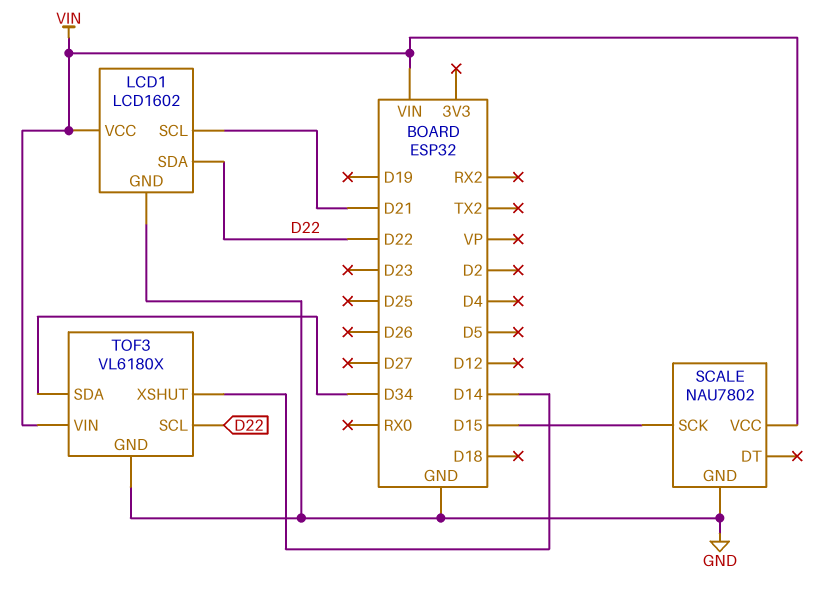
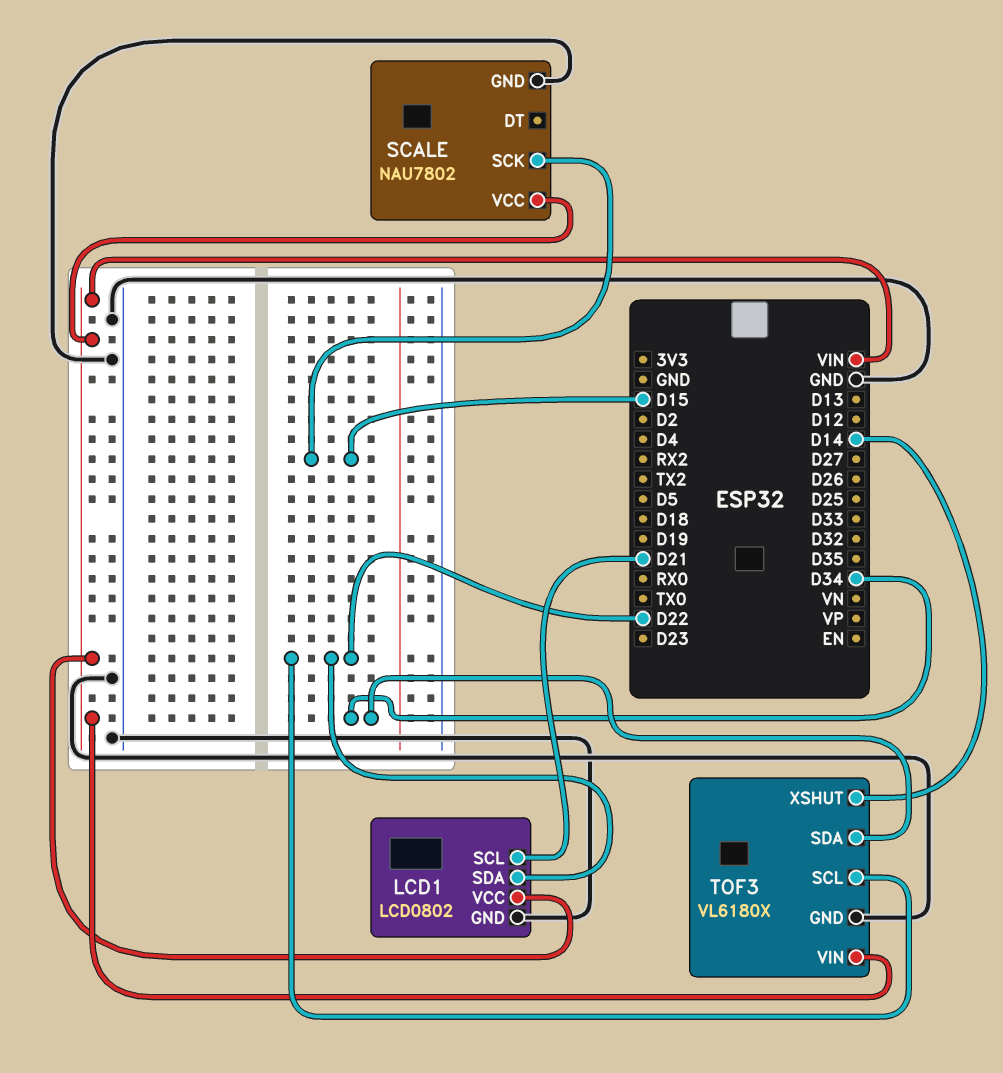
LCD1: LCD1602 -> LCD0802

